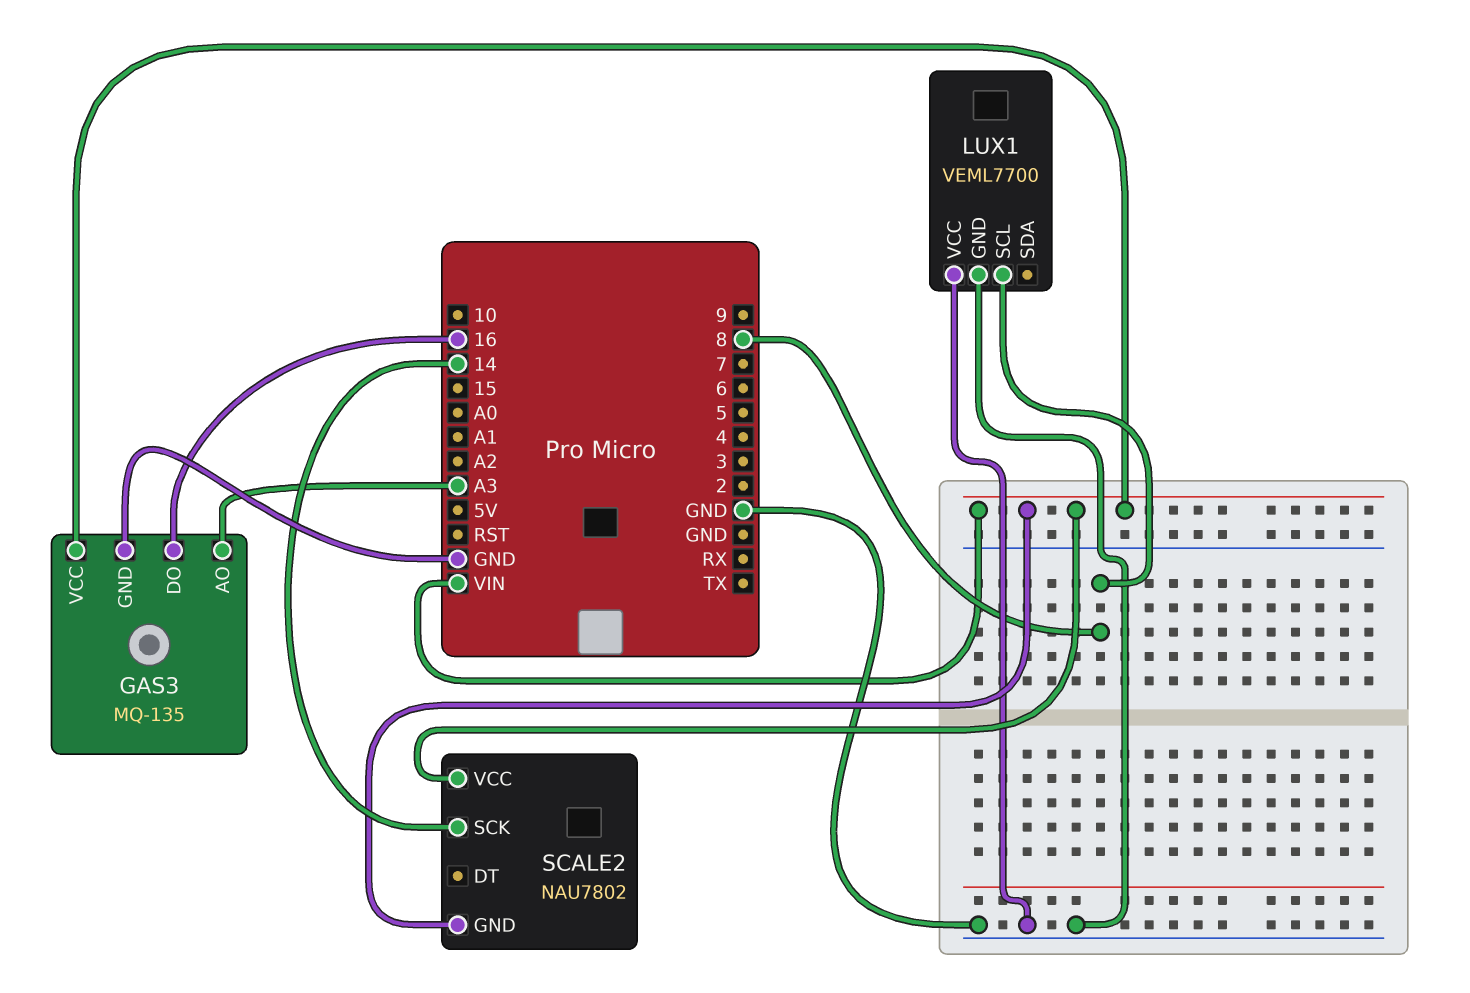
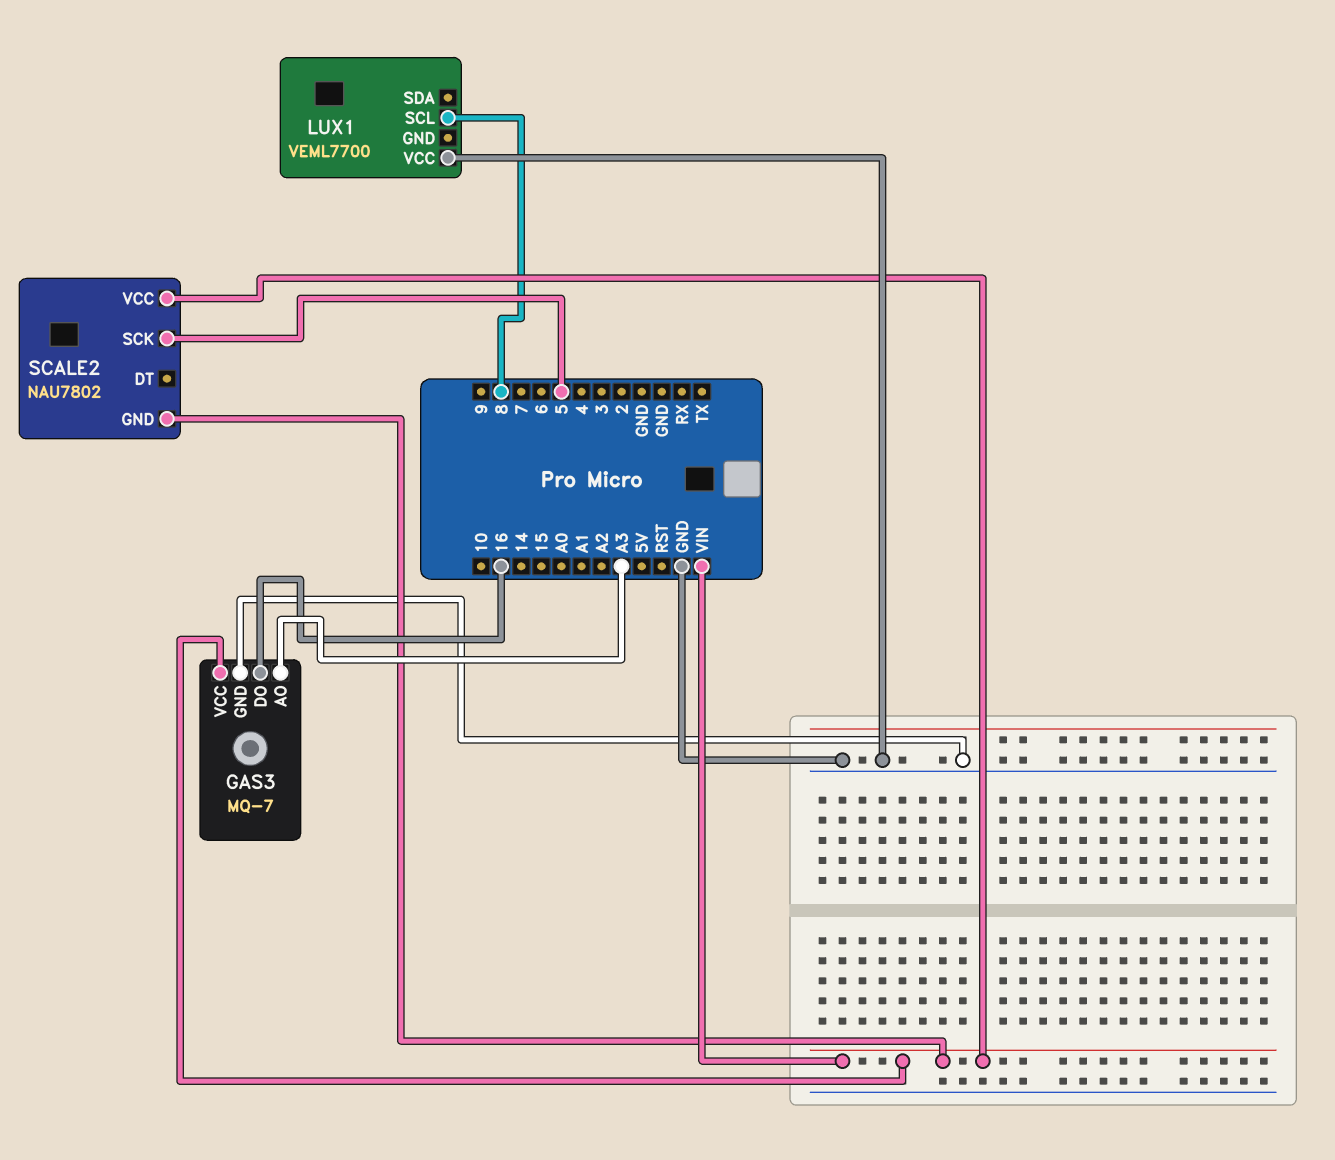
GAS3: MQ-135 -> MQ-7
LUX1 pin GND: GND -> none
SCALE2 pin SCK: 14 -> 5

